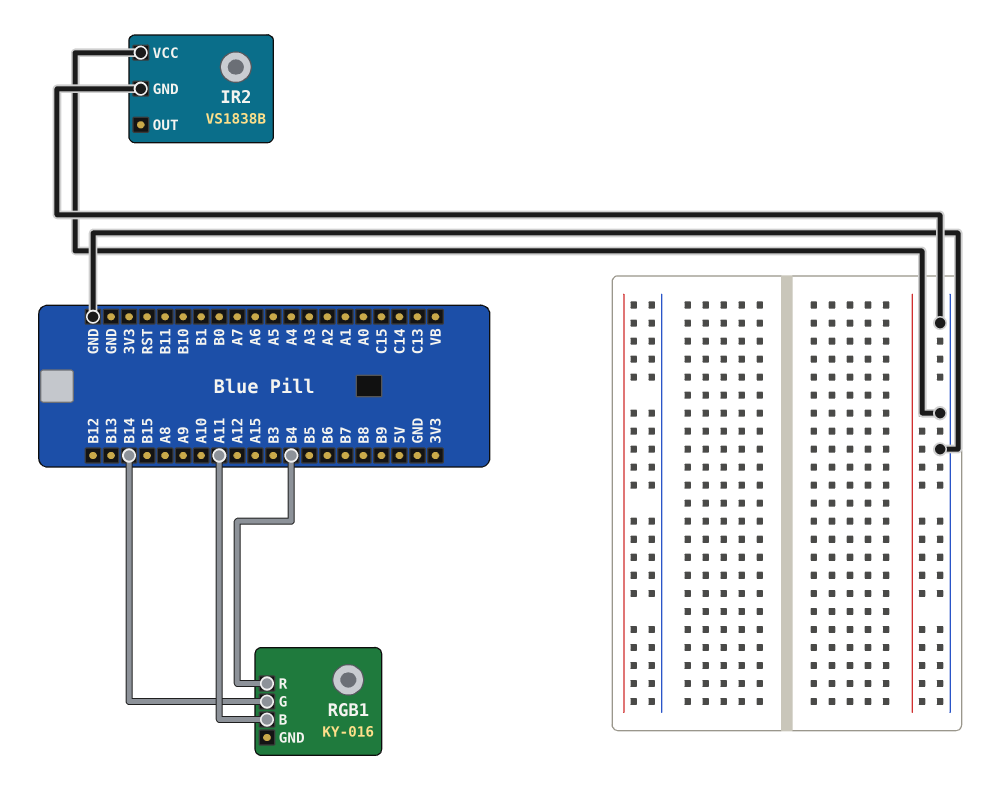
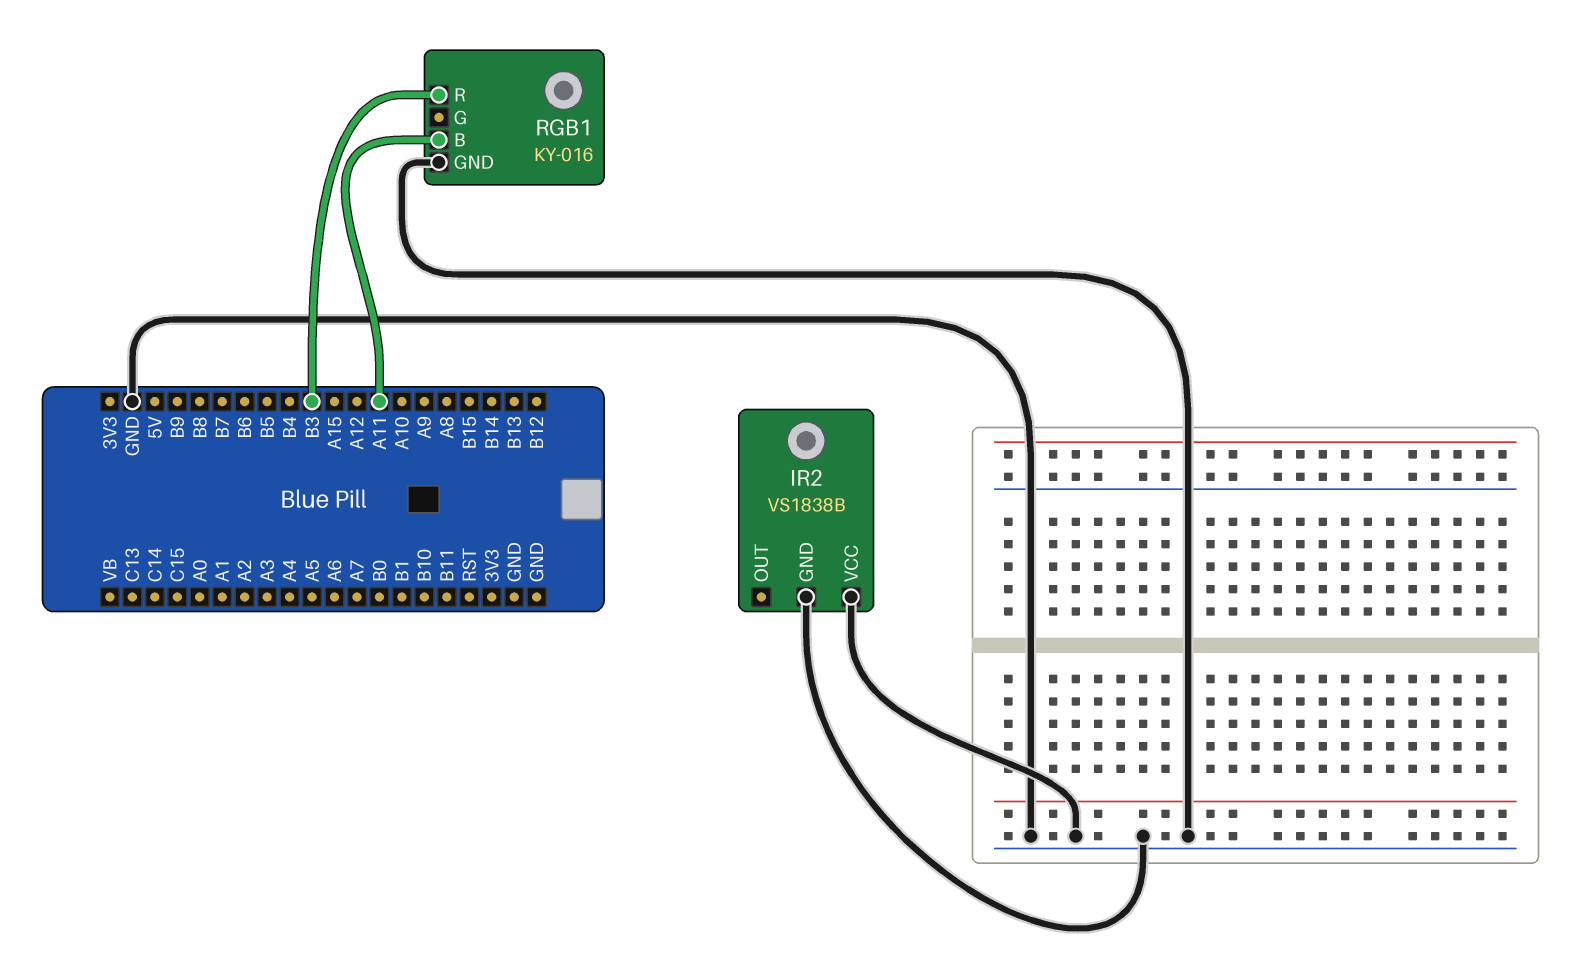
RGB1 pin G: B14 -> none
RGB1 pin GND: none -> GND
RGB1 pin R: B4 -> B3

